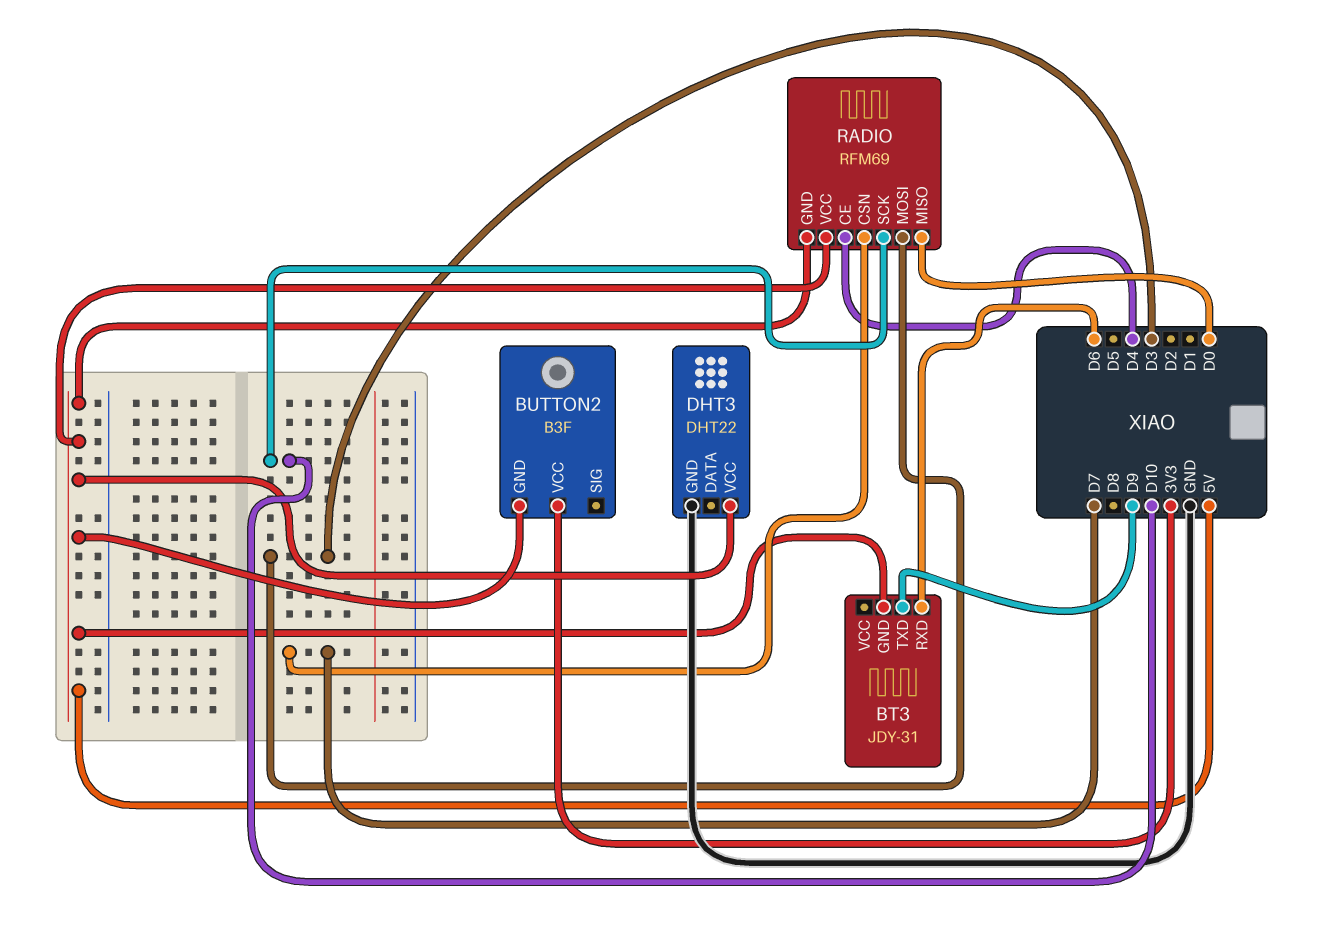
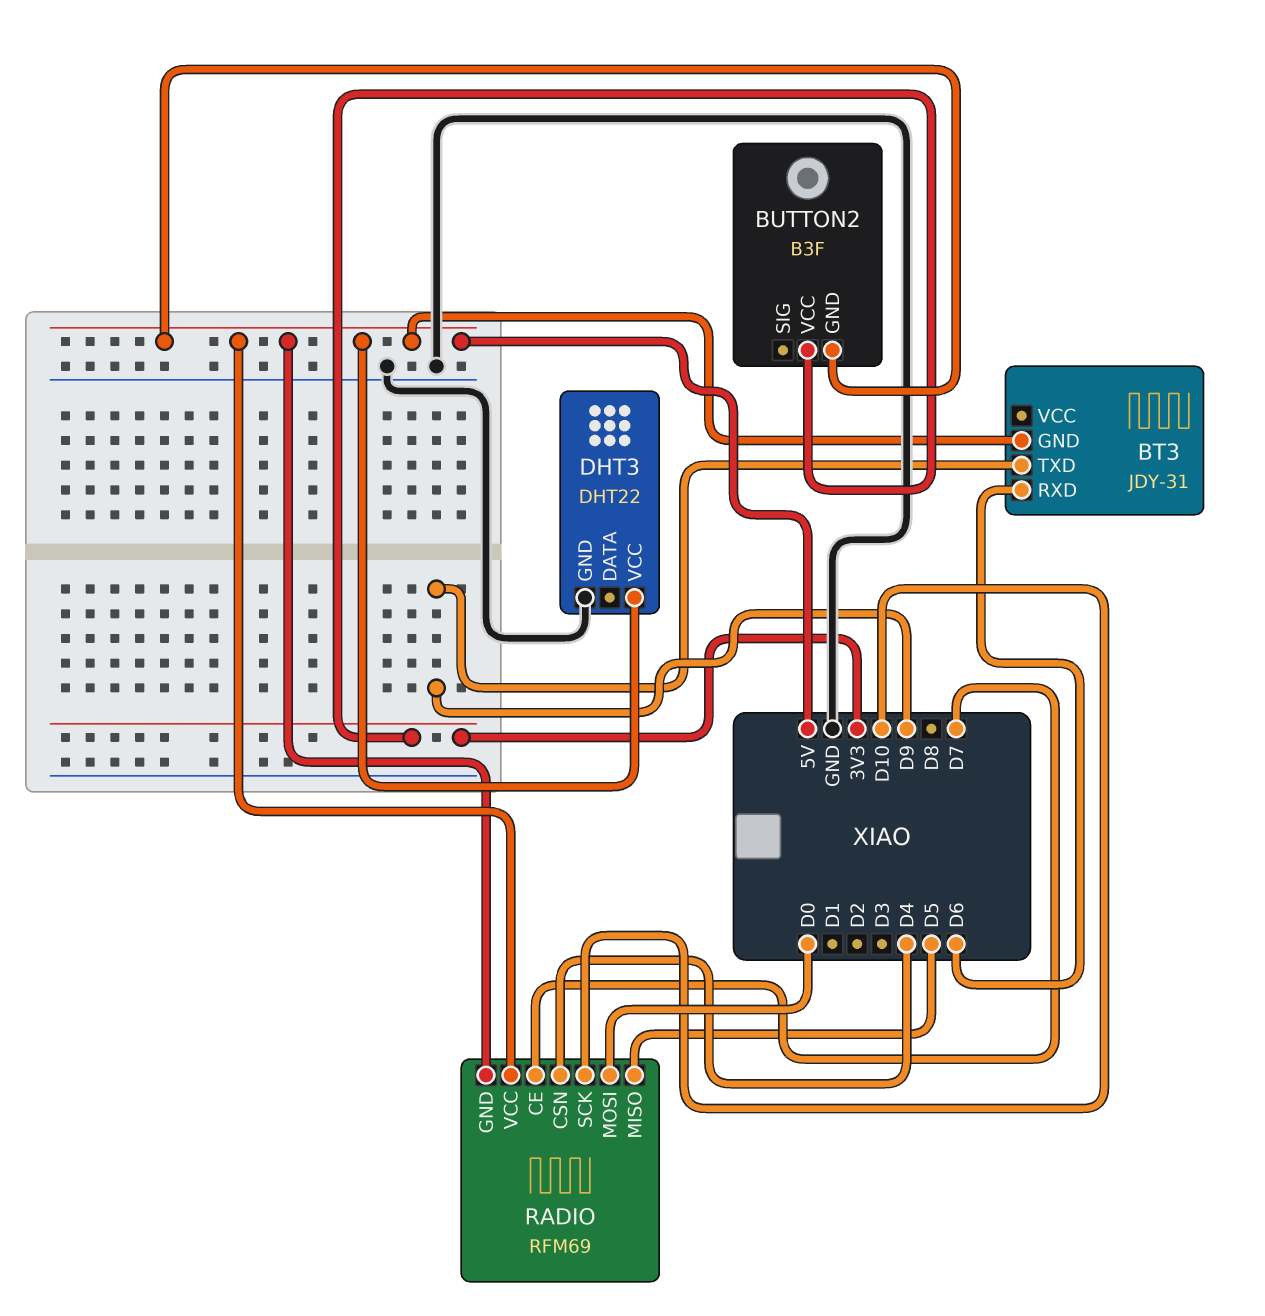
RADIO pin CE: D4 -> D7
RADIO pin CSN: D7 -> D4
RADIO pin MISO: D0 -> D5
RADIO pin MOSI: D3 -> D0

